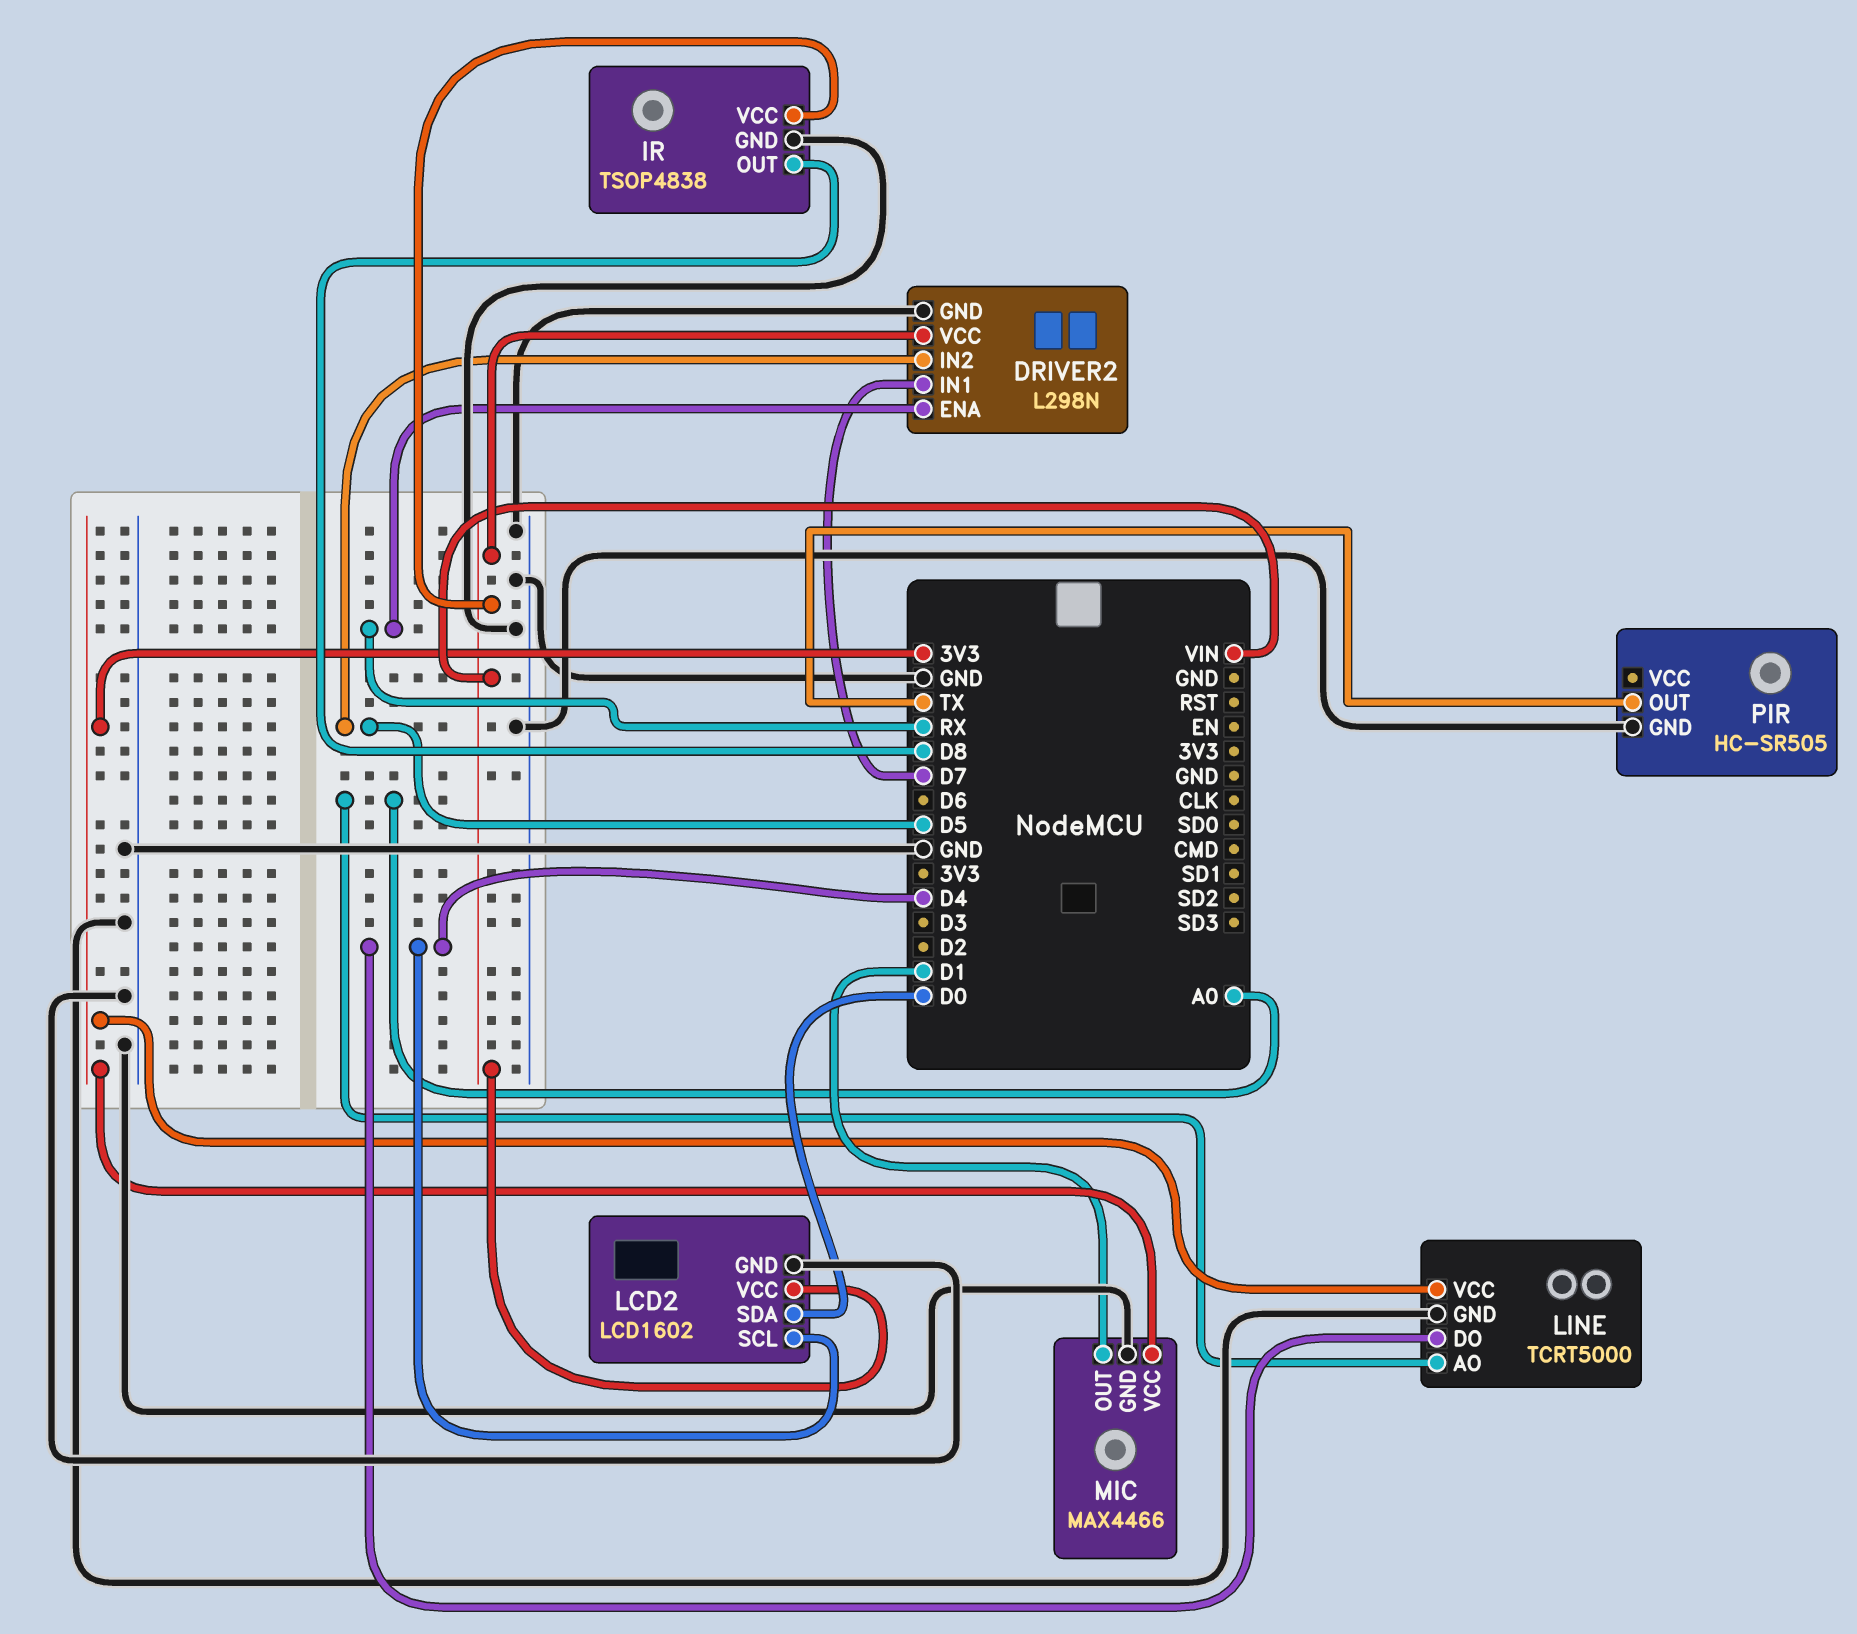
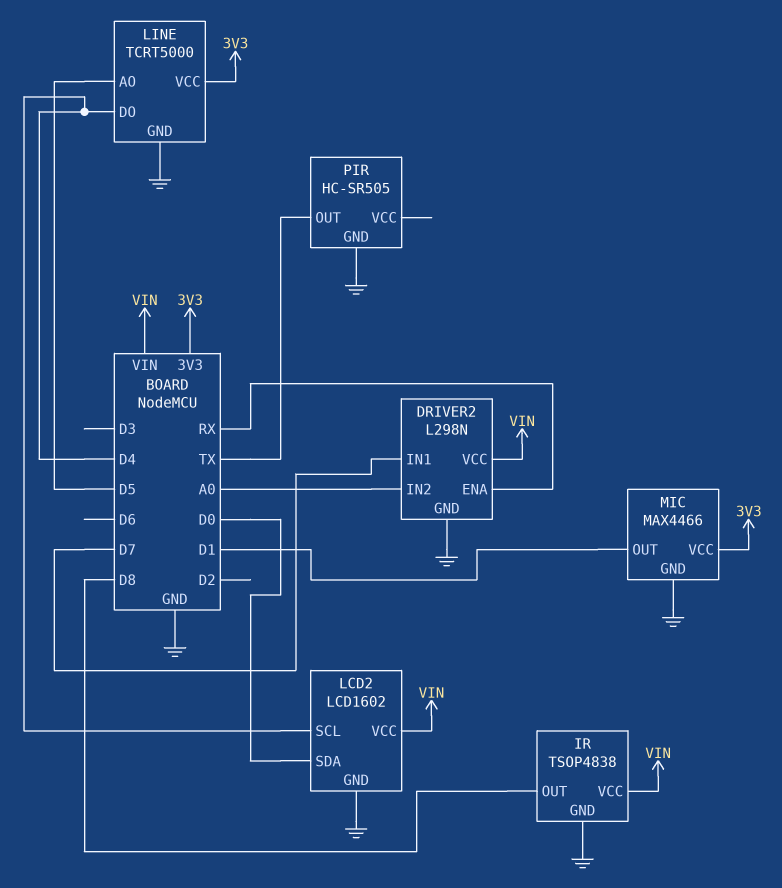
DRIVER2 pin IN2: D5 -> A0
LINE pin AO: A0 -> D5

